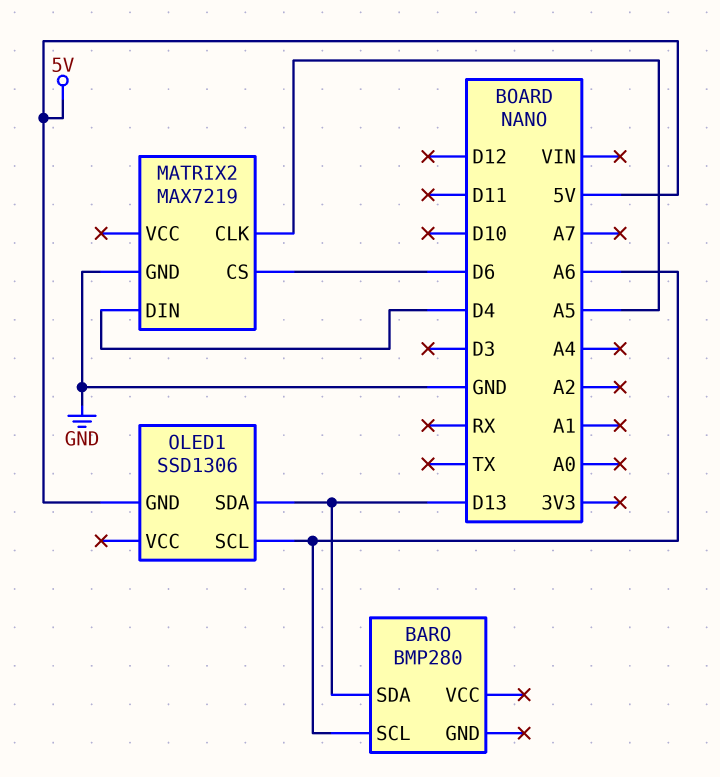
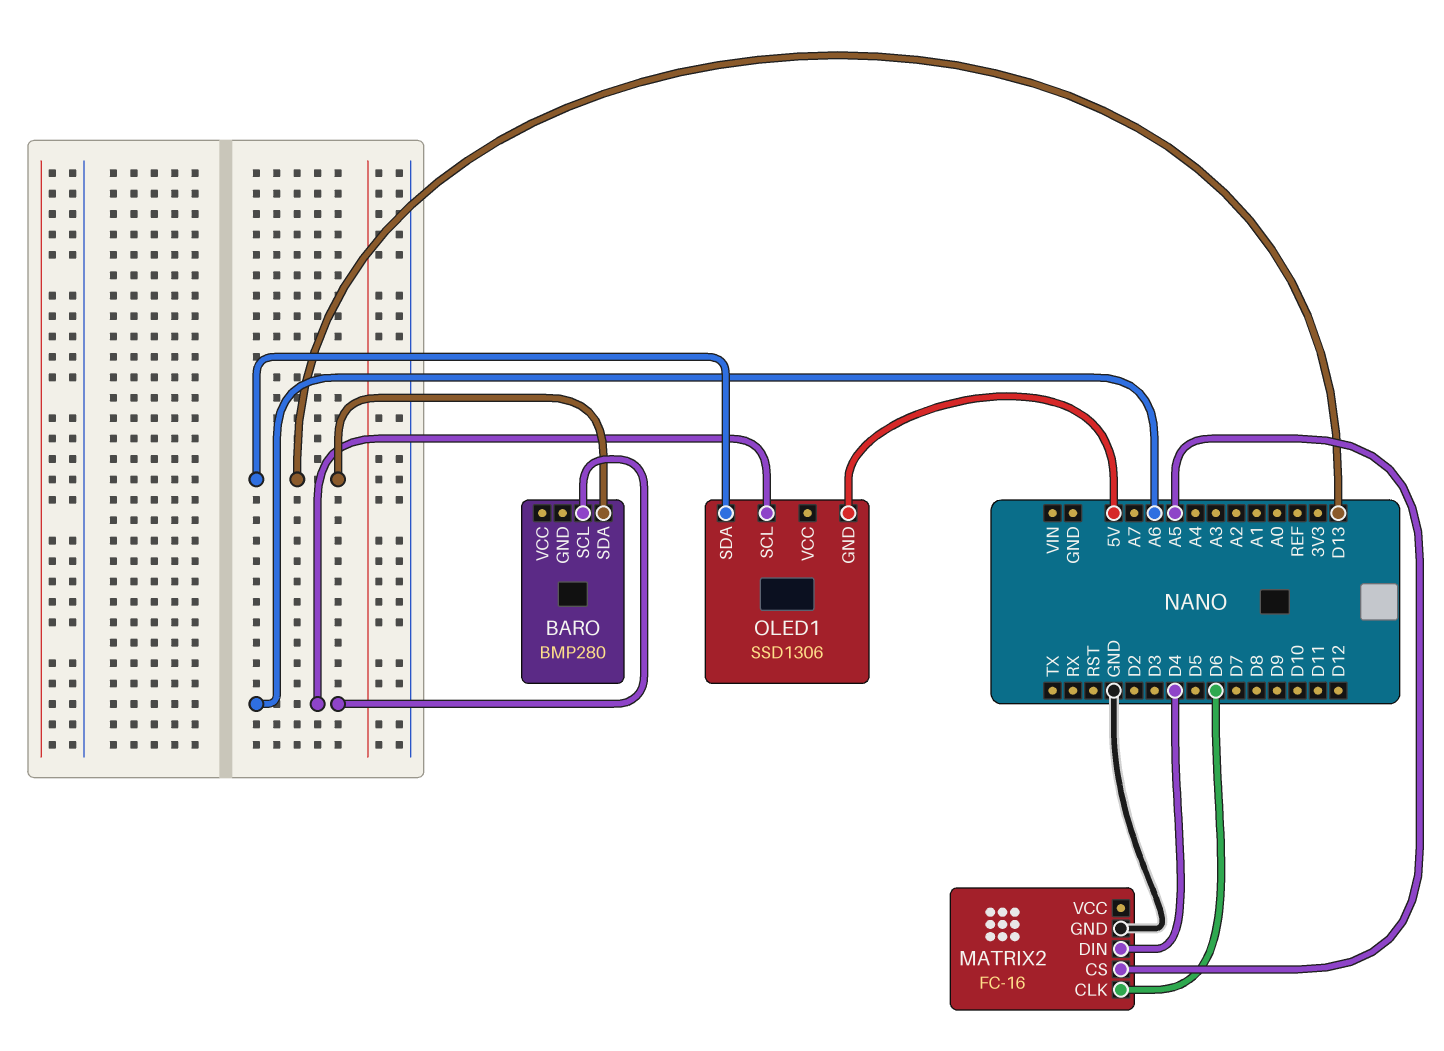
MATRIX2: MAX7219 -> FC-16
MATRIX2 pin CLK: A5 -> D6
MATRIX2 pin CS: D6 -> A5

